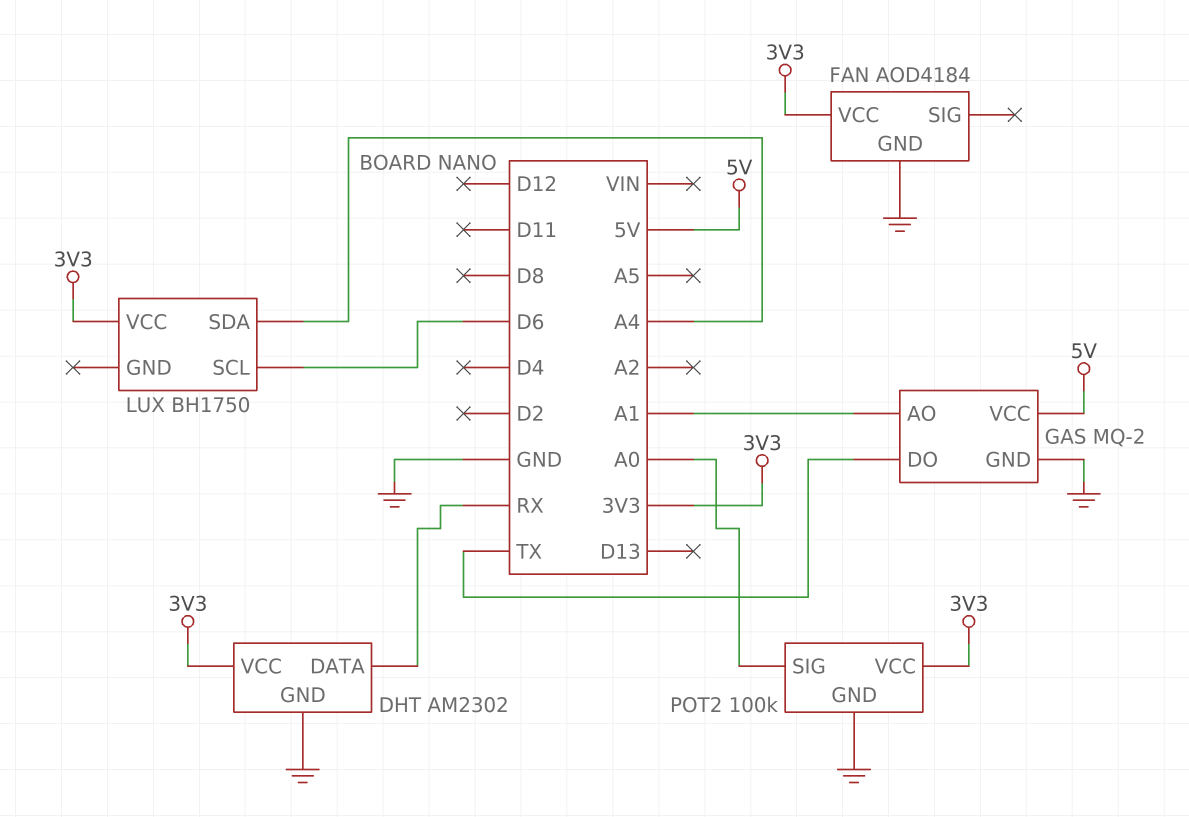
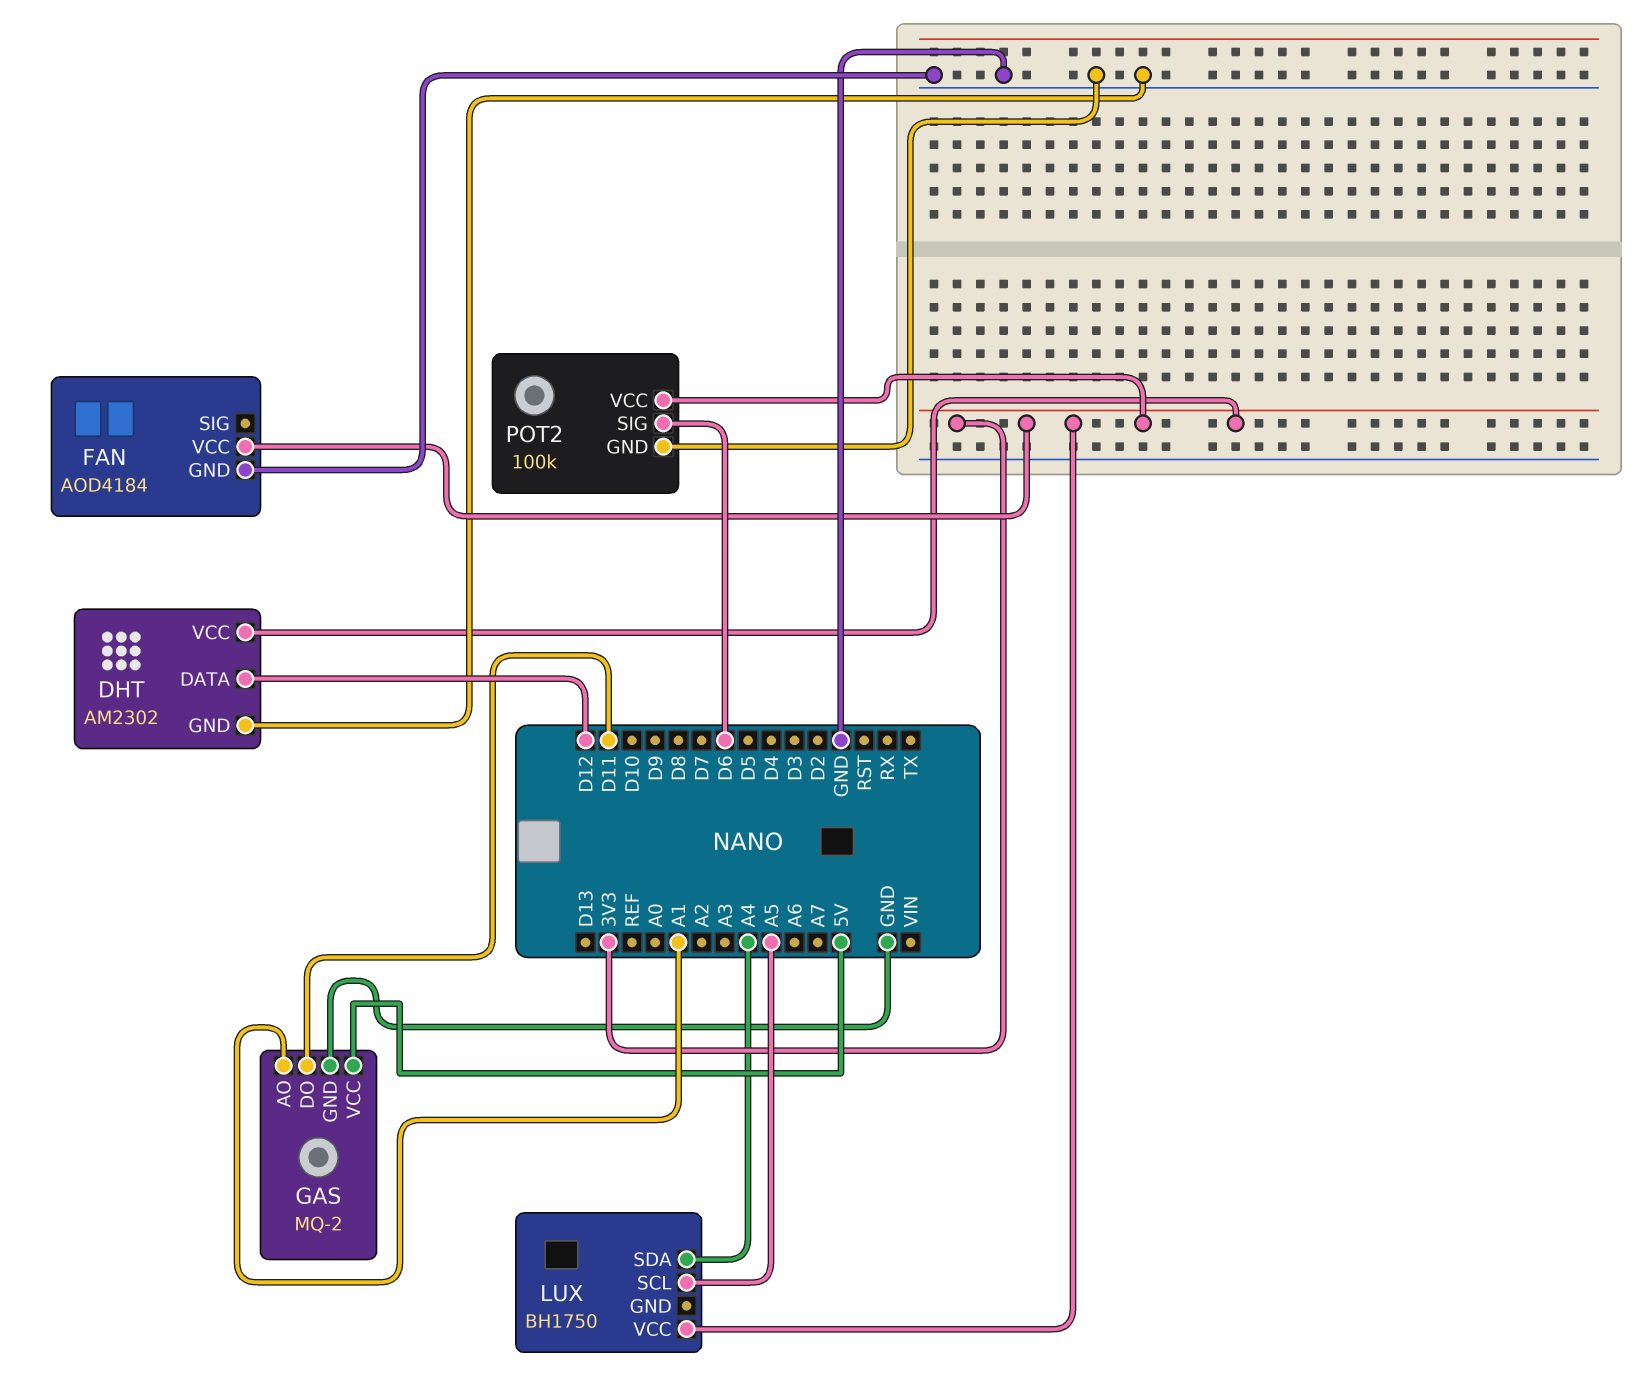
DHT pin DATA: RX -> D12
GAS pin DO: TX -> D11
LUX pin SCL: D6 -> A5
POT2 pin SIG: A0 -> D6

